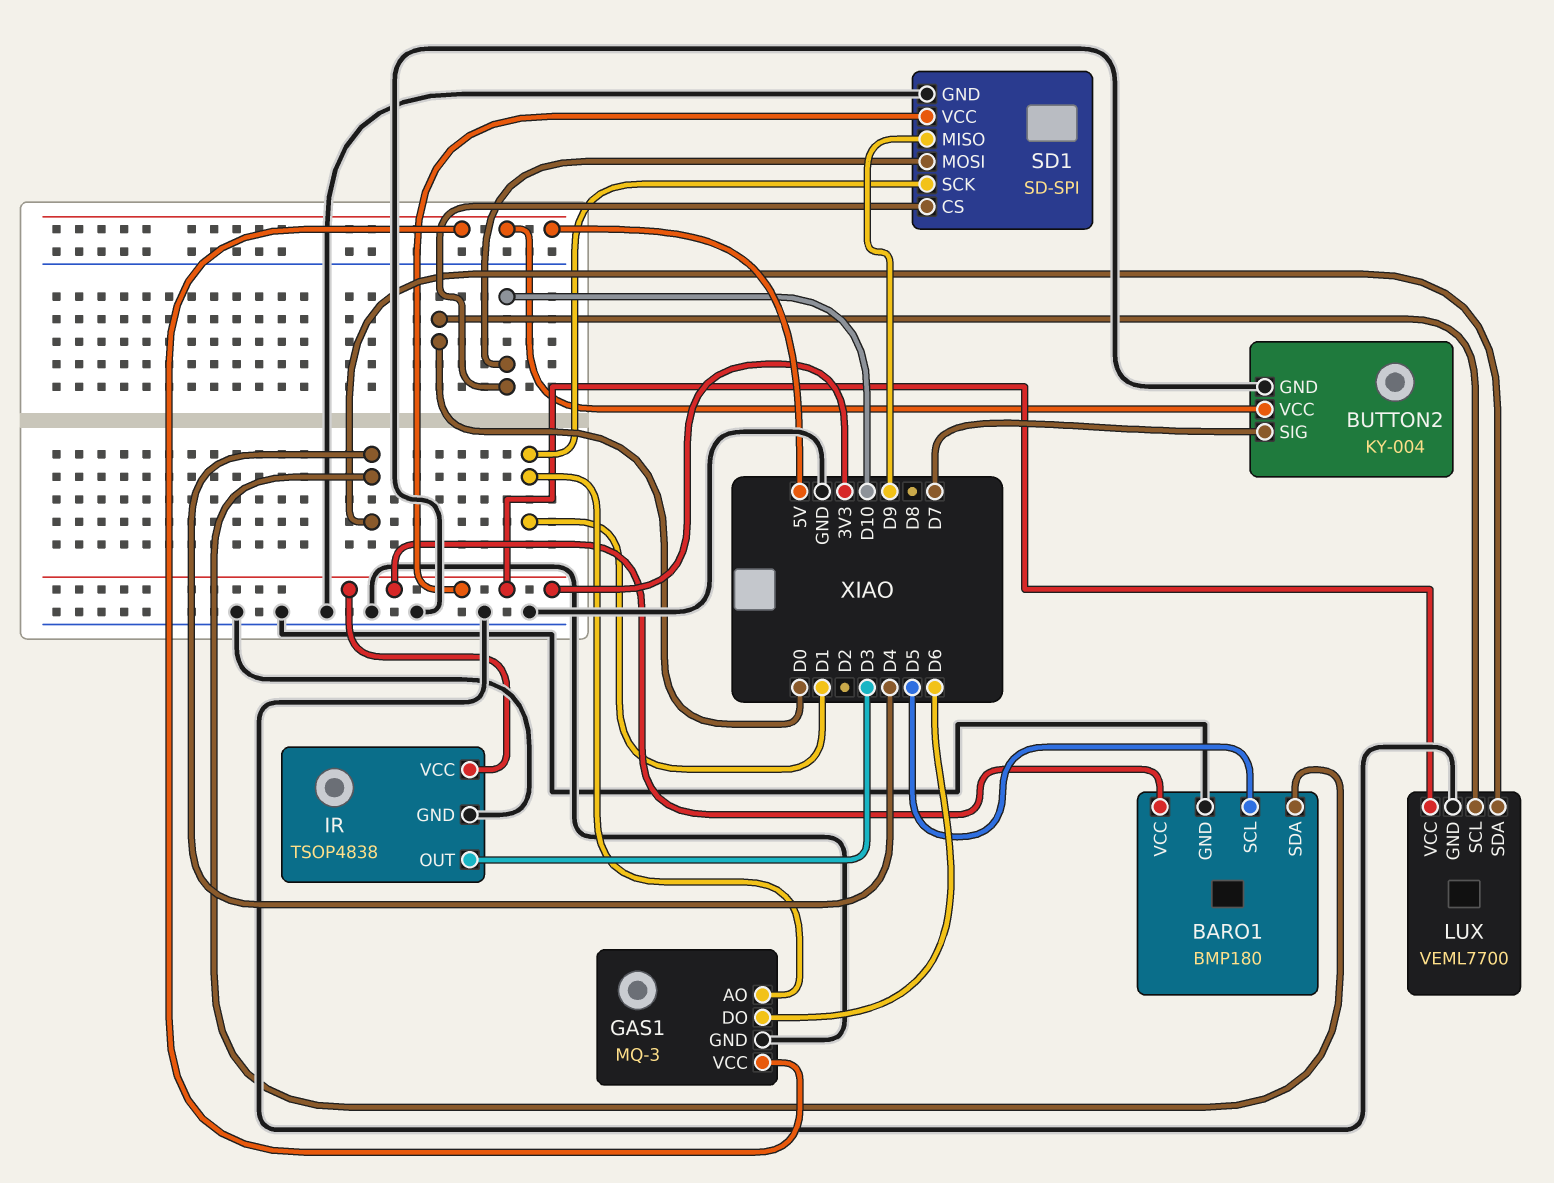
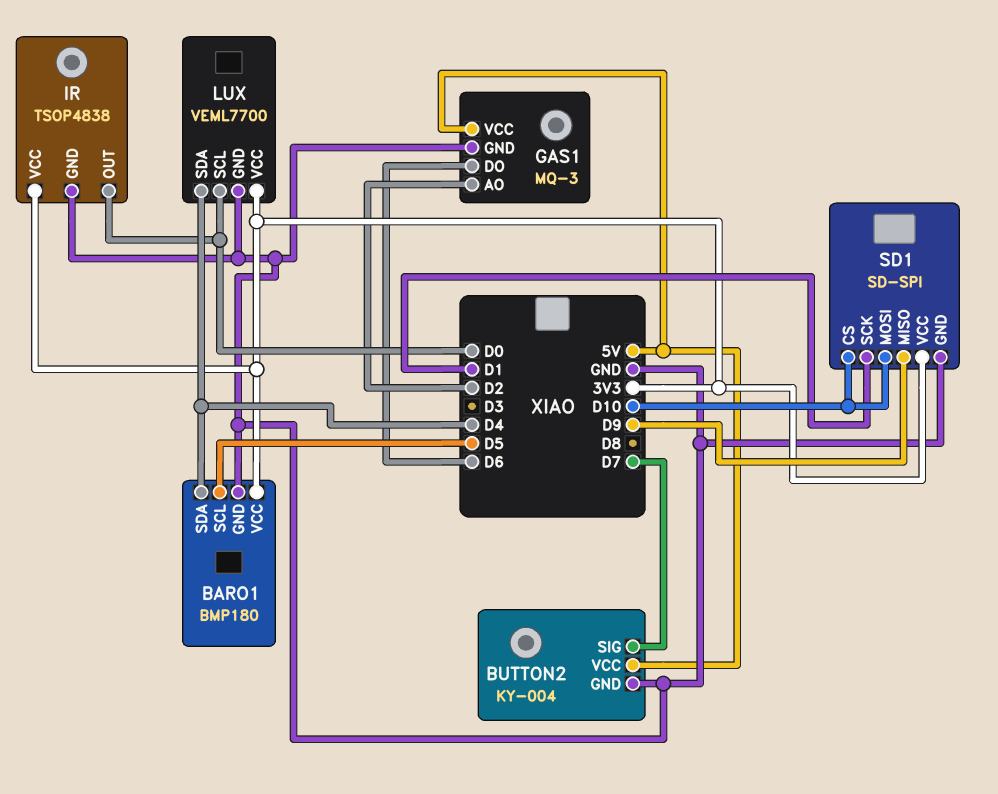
GAS1 pin AO: D1 -> D2
IR pin OUT: D3 -> D0

